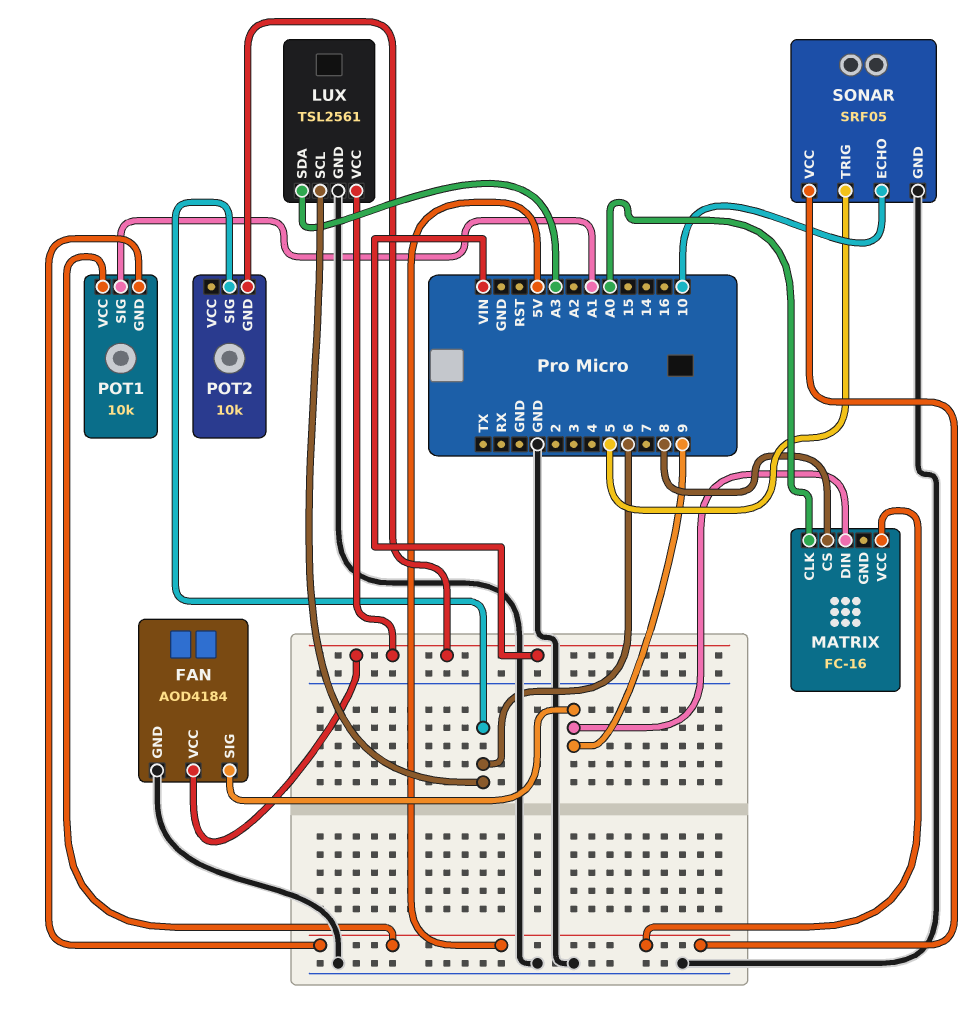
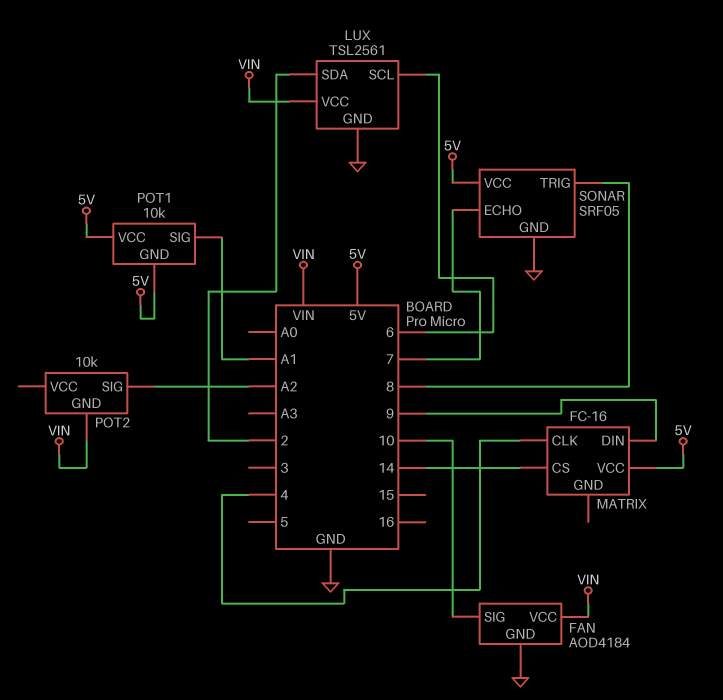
FAN pin SIG: 9 -> 10
LUX pin SDA: A3 -> 2
MATRIX pin CLK: A0 -> 4
MATRIX pin CS: 8 -> 14
POT2 pin SIG: 6 -> A2
SONAR pin ECHO: 10 -> 7
SONAR pin TRIG: 5 -> 8

